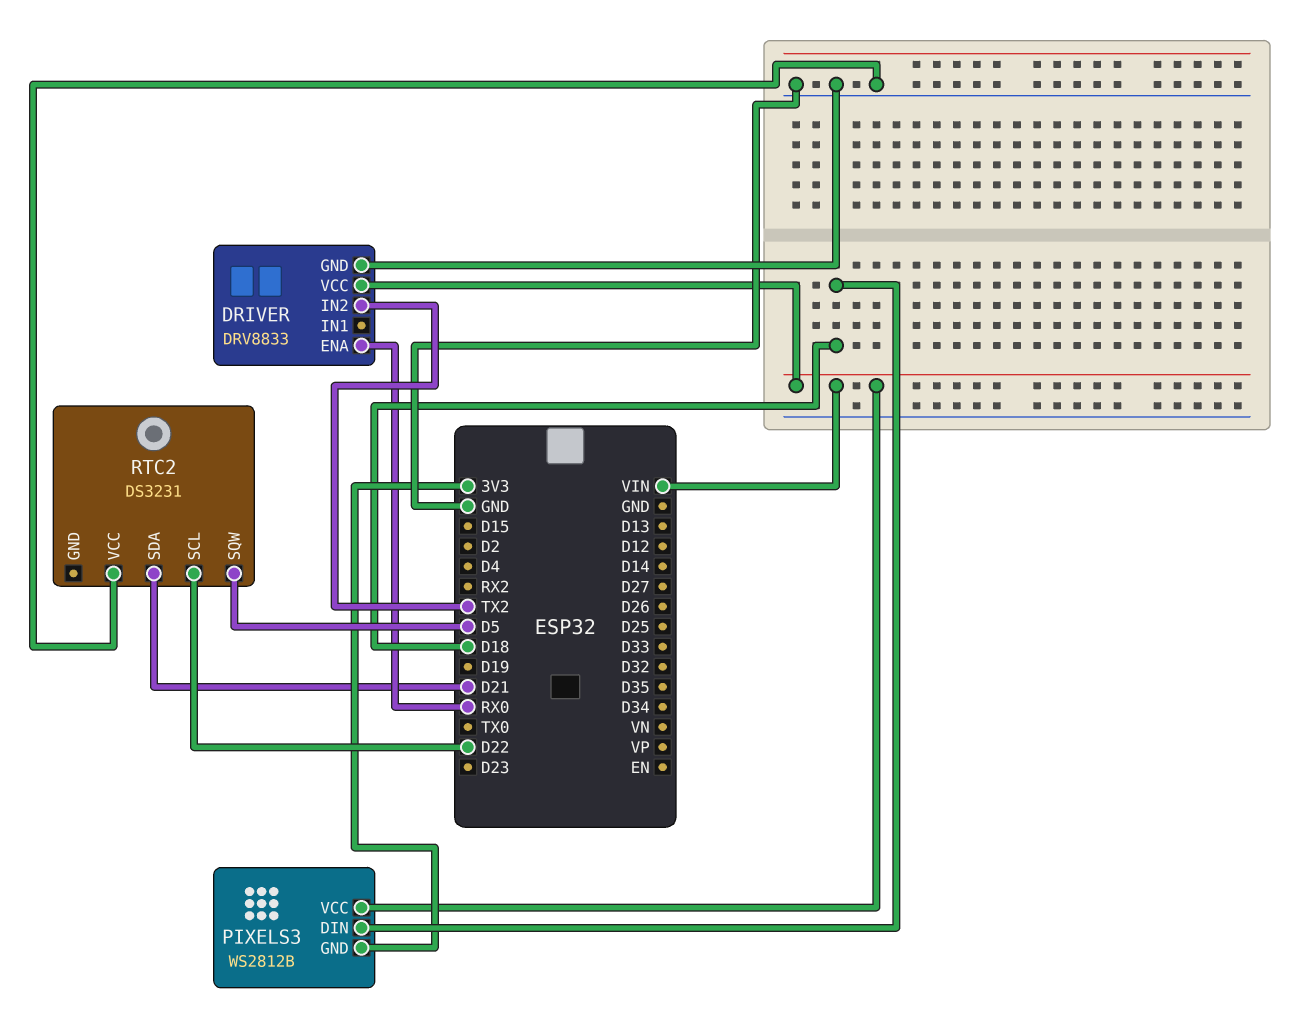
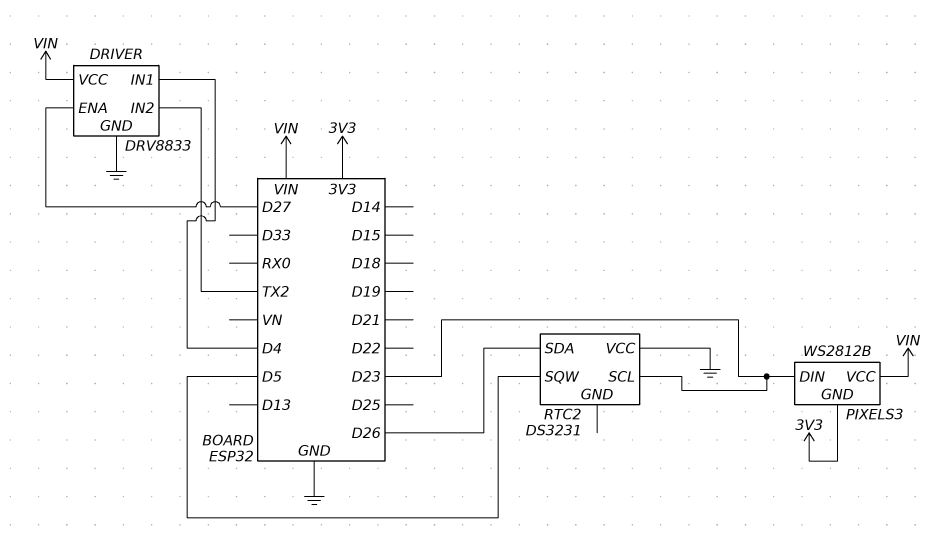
DRIVER pin ENA: RX0 -> D27
DRIVER pin IN1: none -> D4
PIXELS3 pin DIN: D18 -> D23
RTC2 pin SCL: D22 -> D23
RTC2 pin SDA: D21 -> D26

